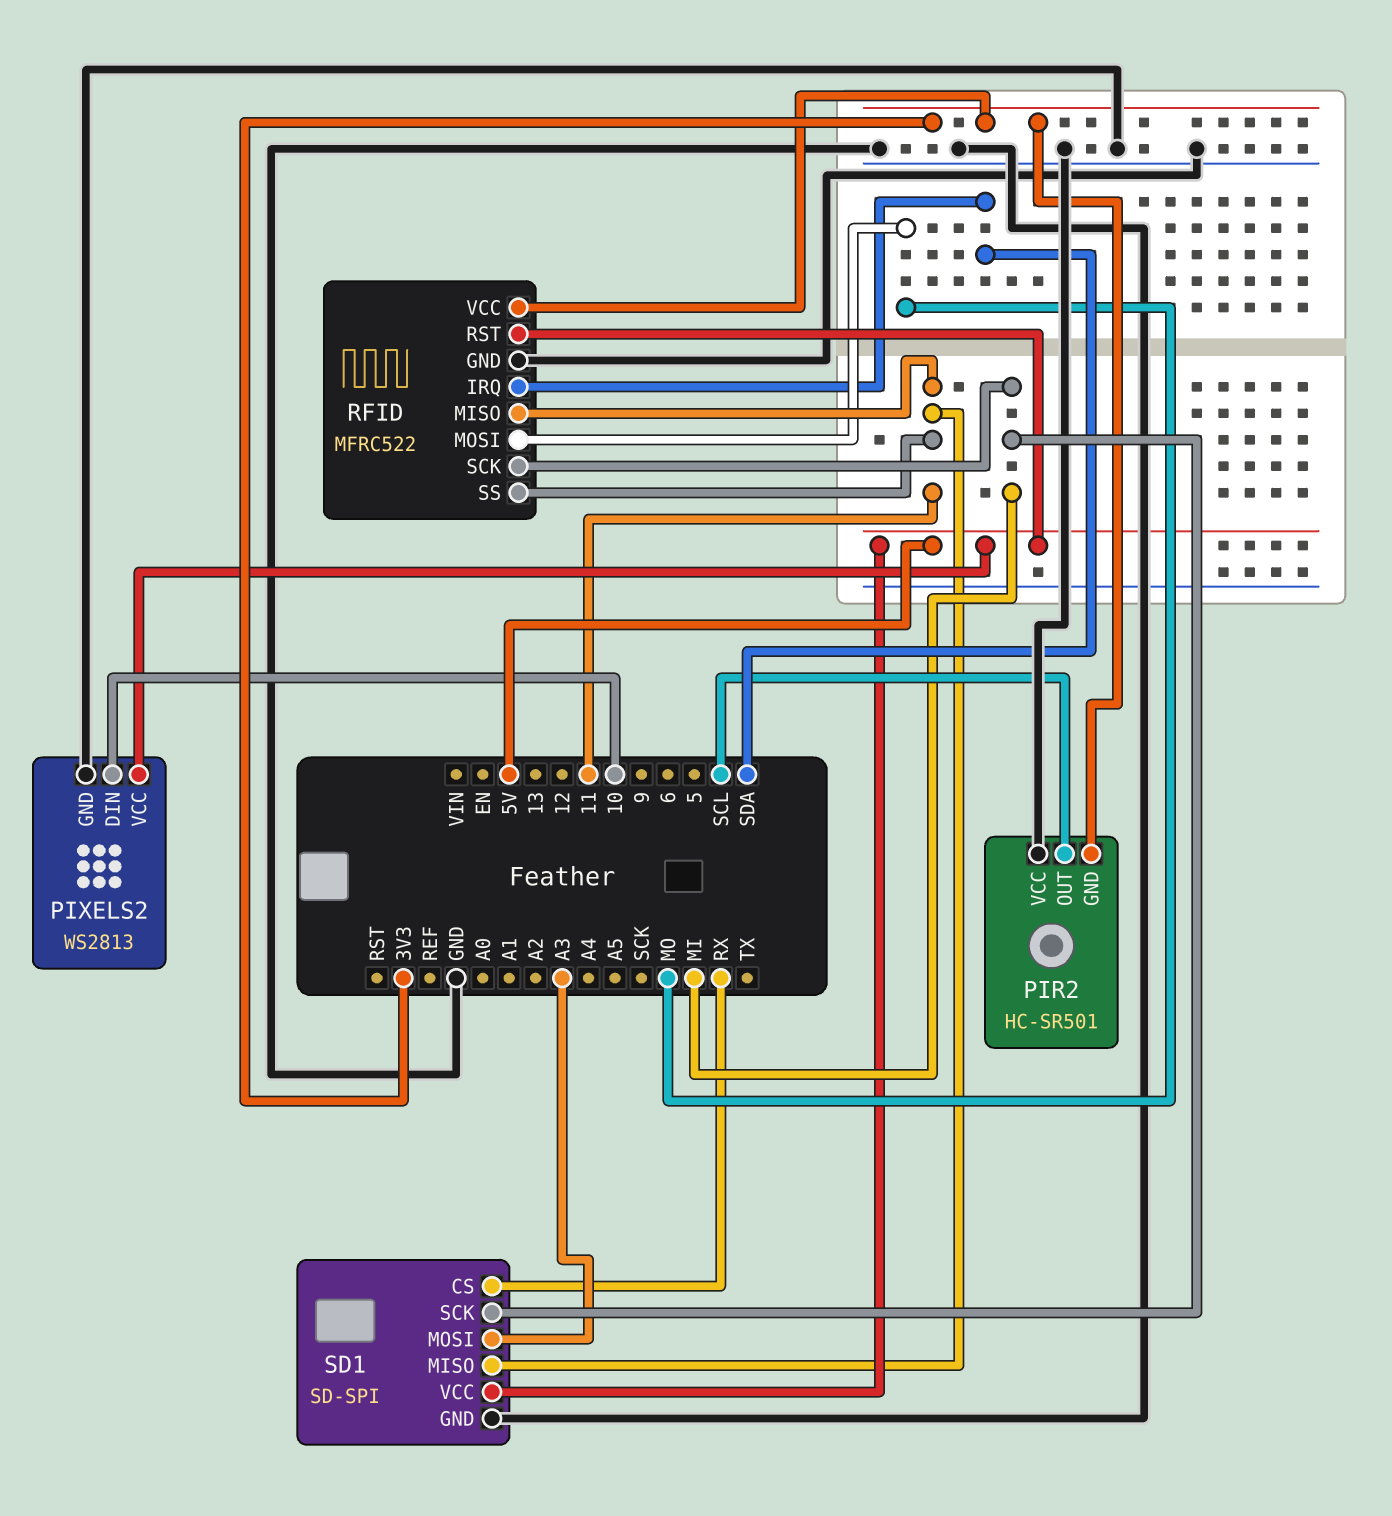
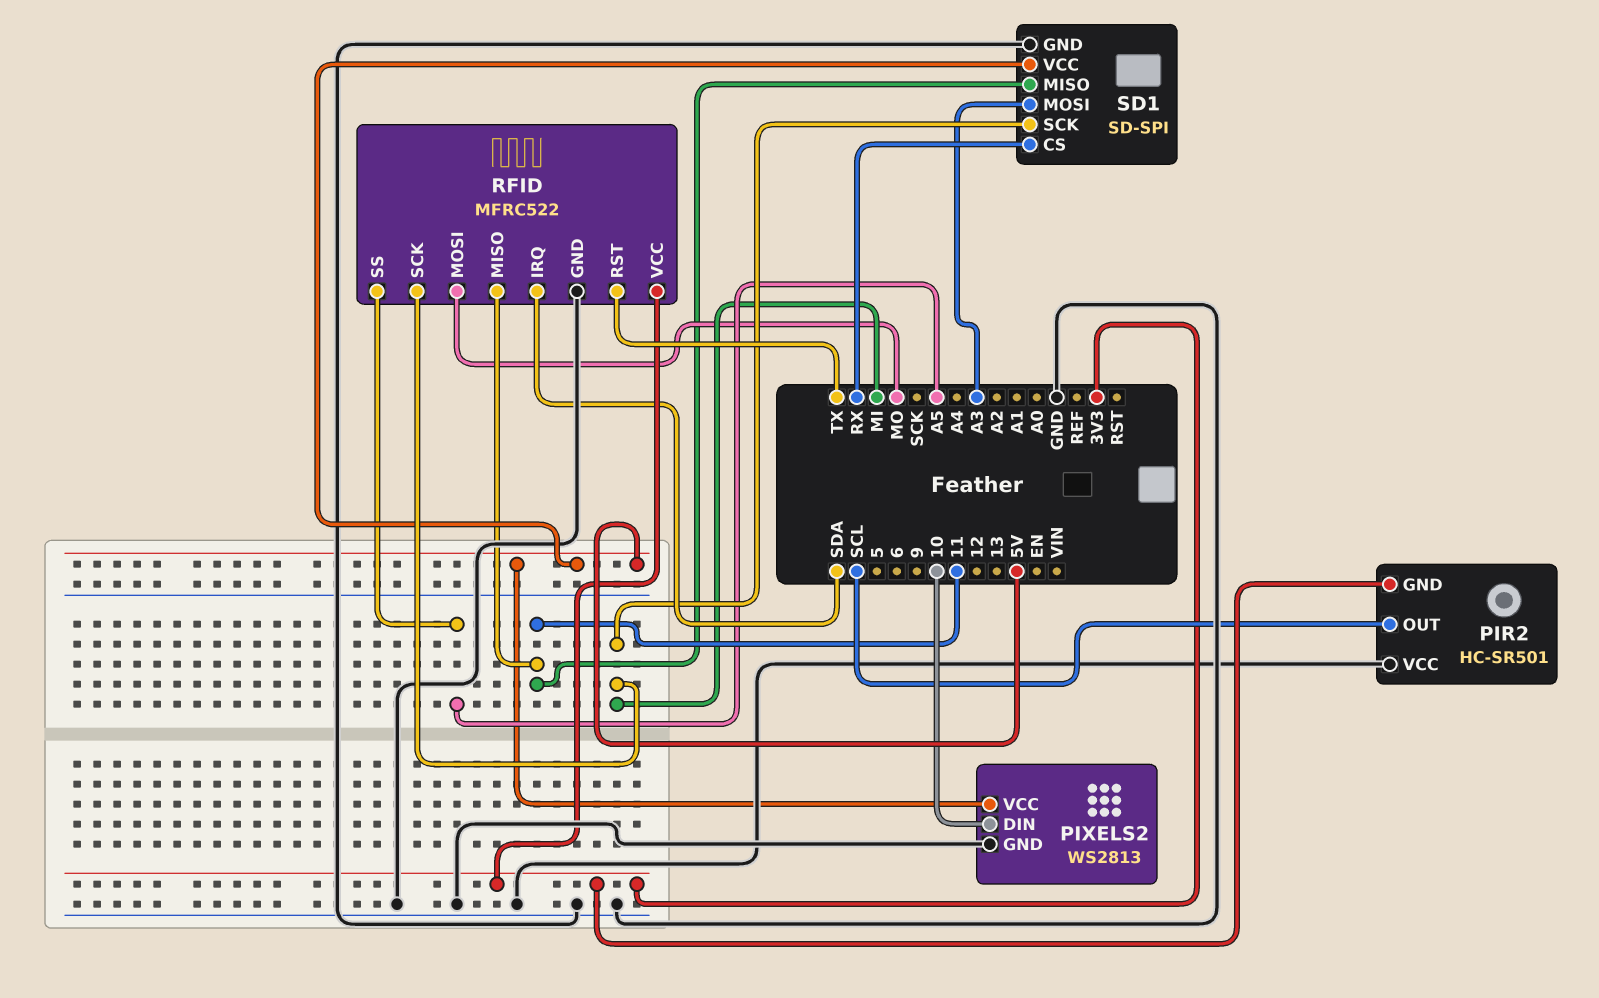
RFID pin RST: 5V -> TX
RFID pin SS: 11 -> A5

